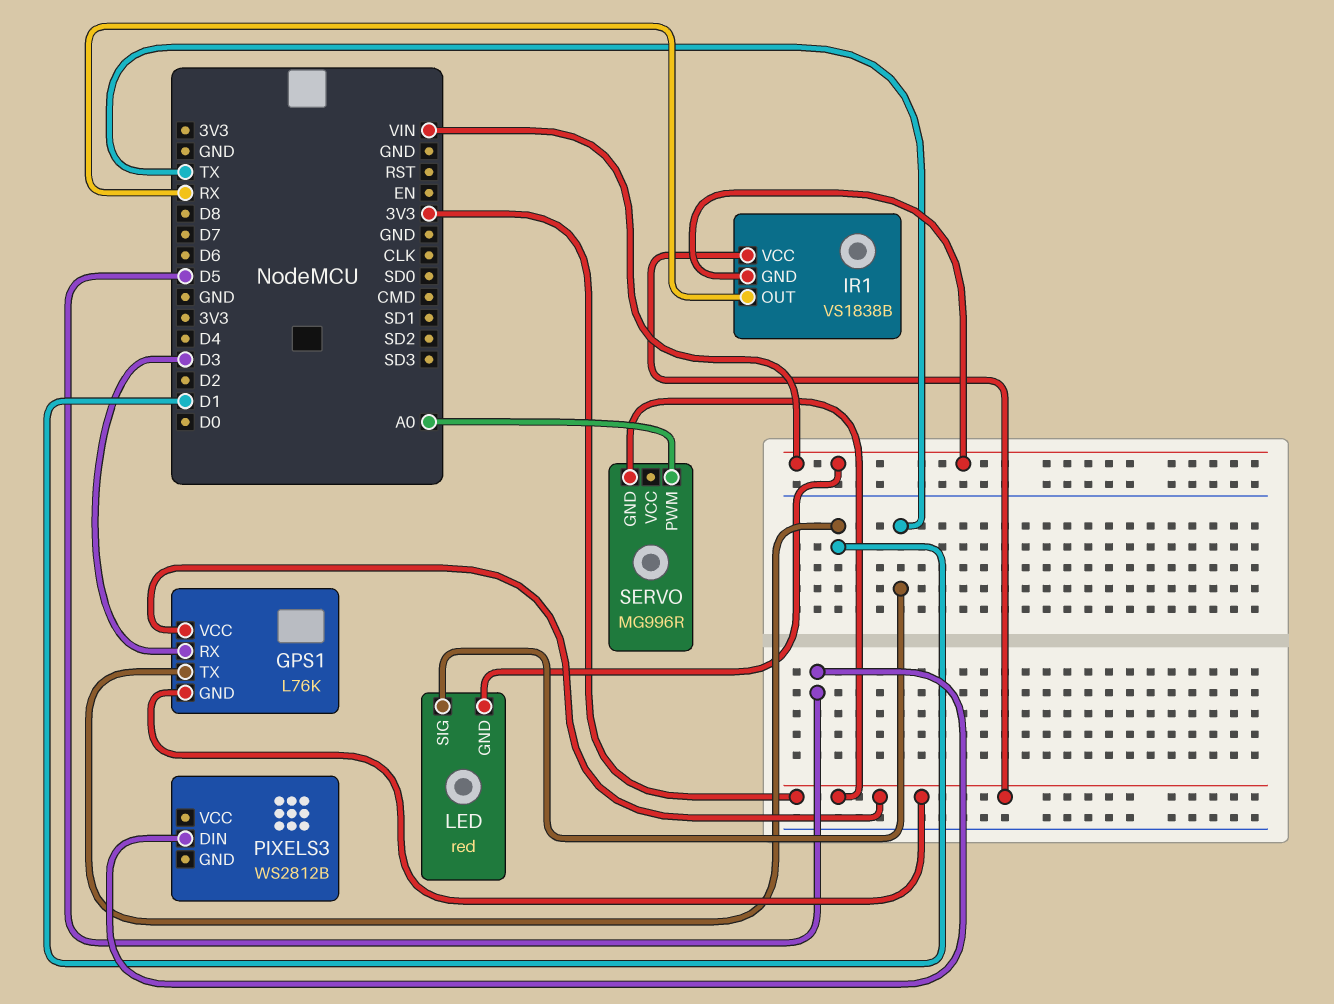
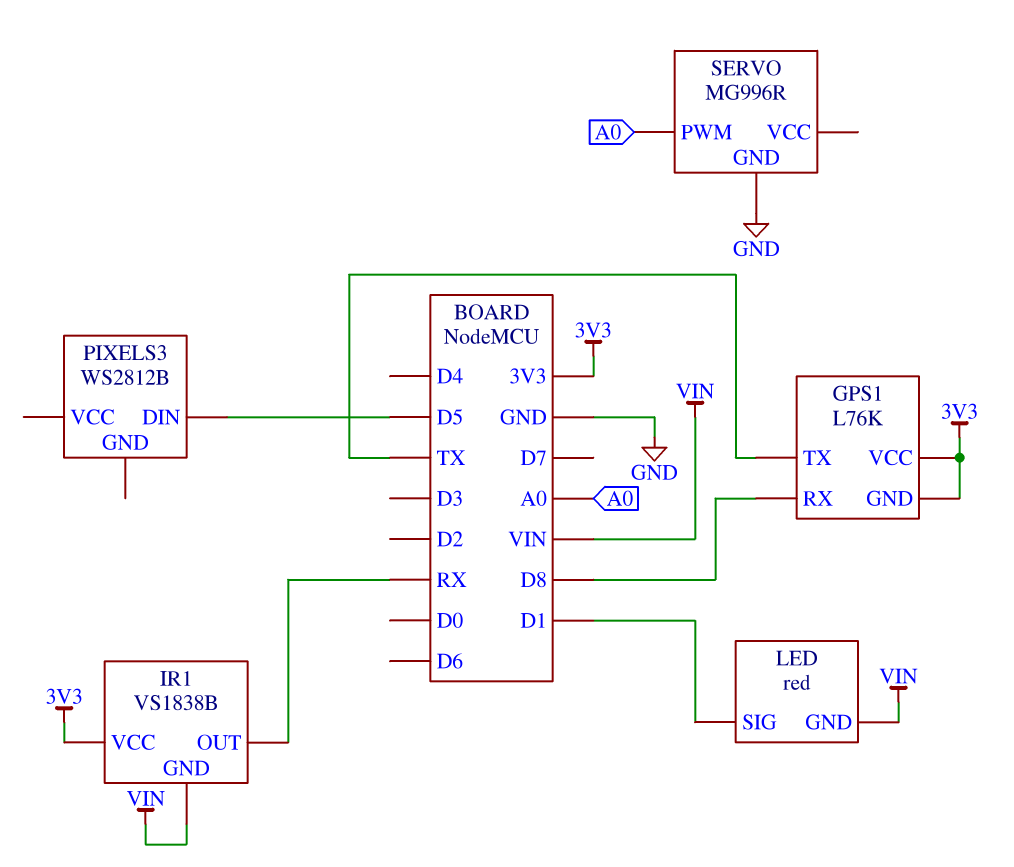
GPS1 pin RX: D3 -> D8
GPS1 pin TX: D1 -> TX
LED pin SIG: TX -> D1
SERVO pin GND: 3V3 -> GND

